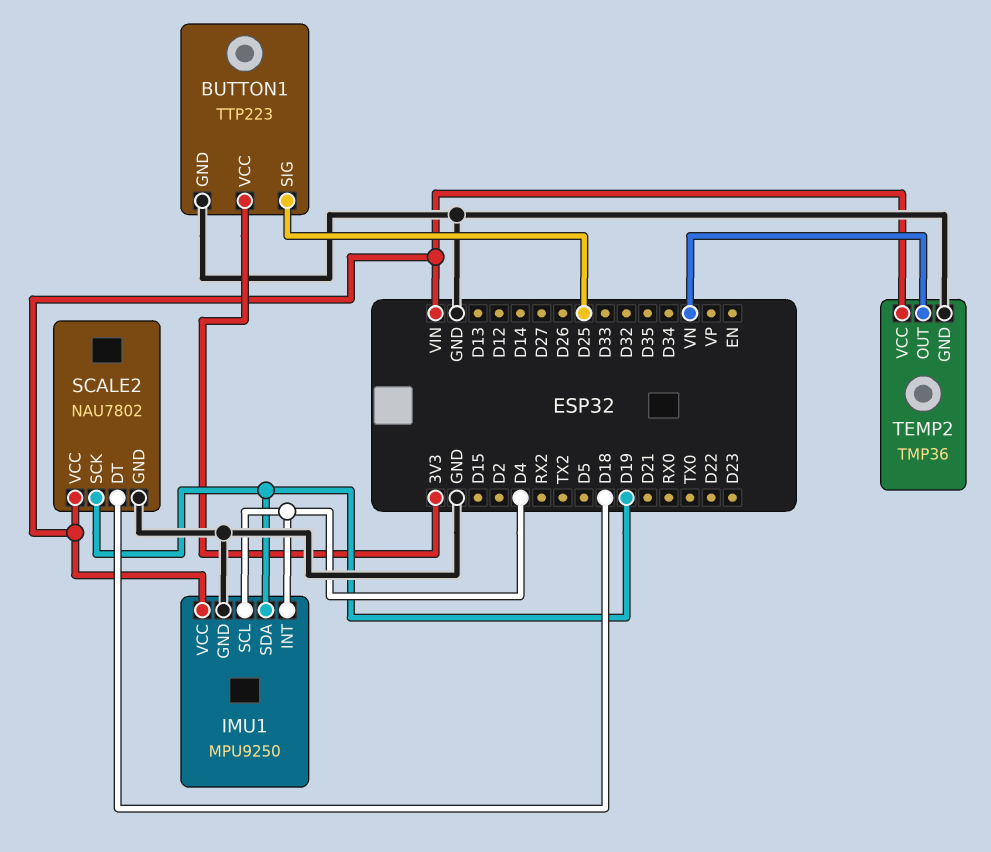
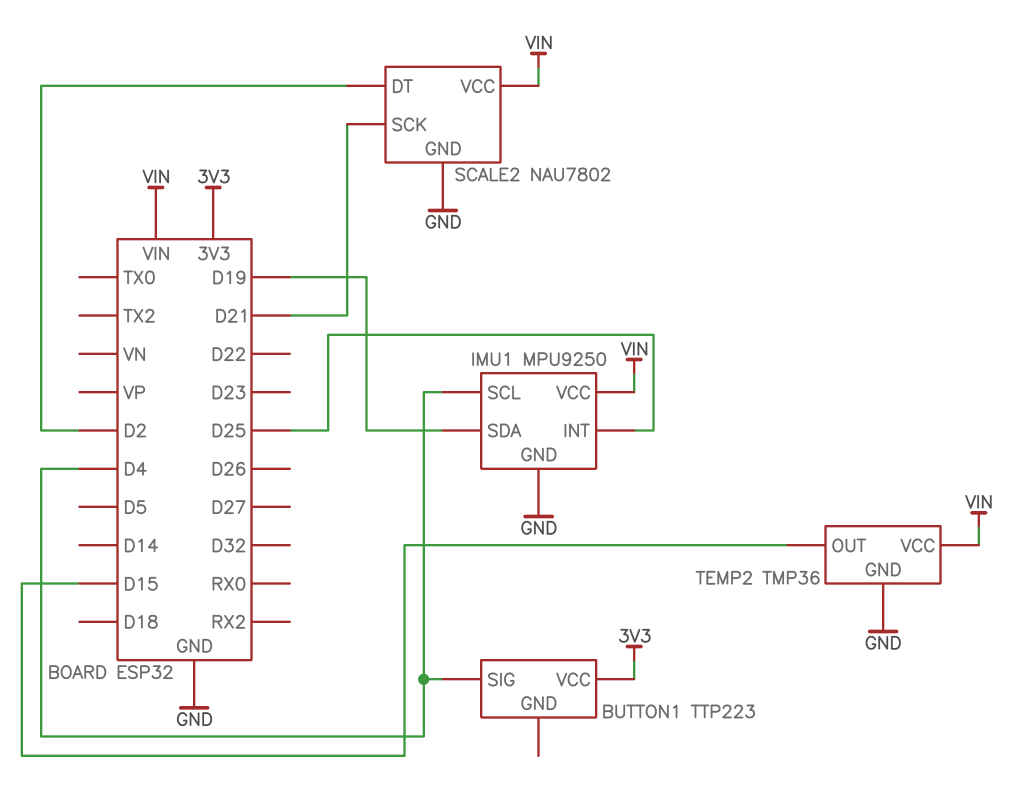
BUTTON1 pin GND: GND -> none
BUTTON1 pin SIG: D25 -> D4
IMU1 pin INT: D4 -> D25
SCALE2 pin DT: D18 -> D2
SCALE2 pin SCK: D19 -> D21
TEMP2 pin OUT: VN -> D15

